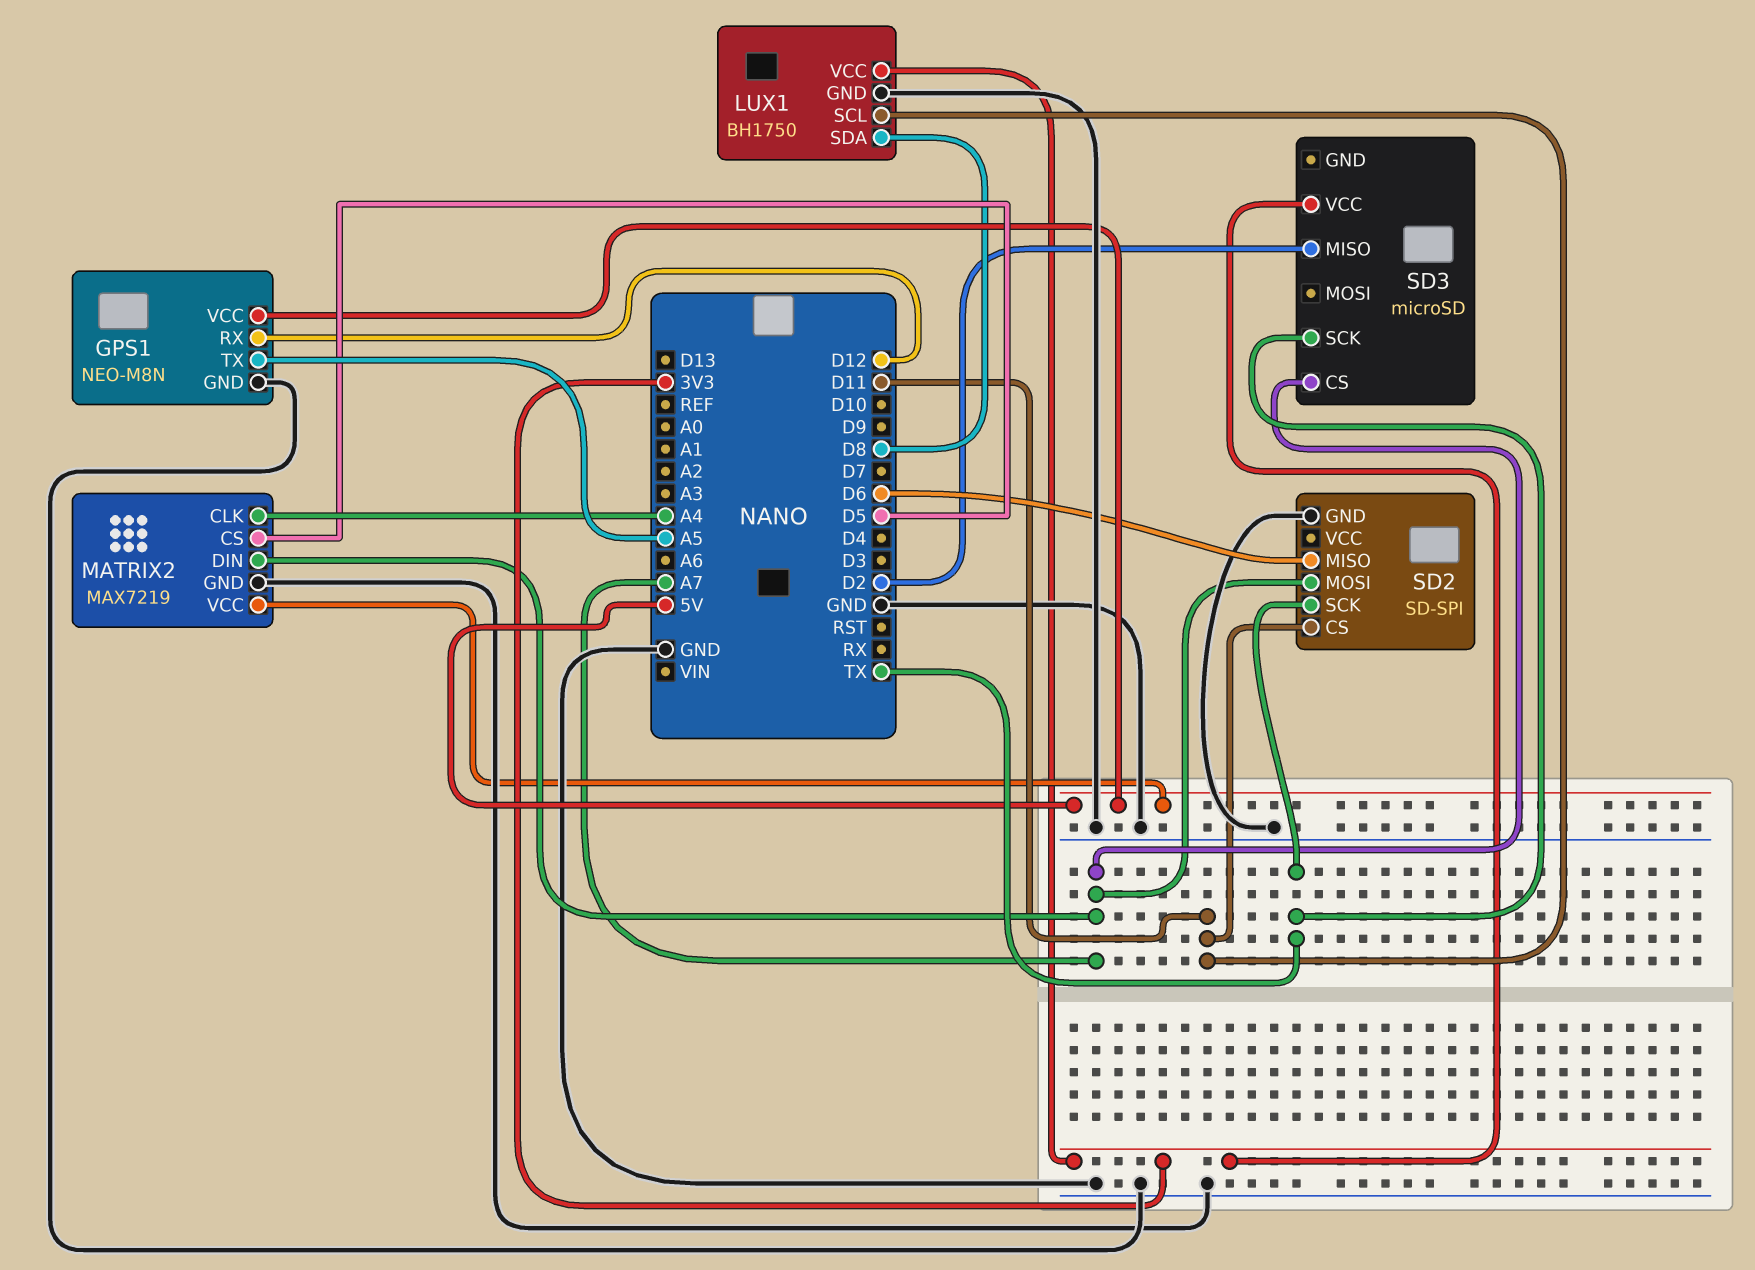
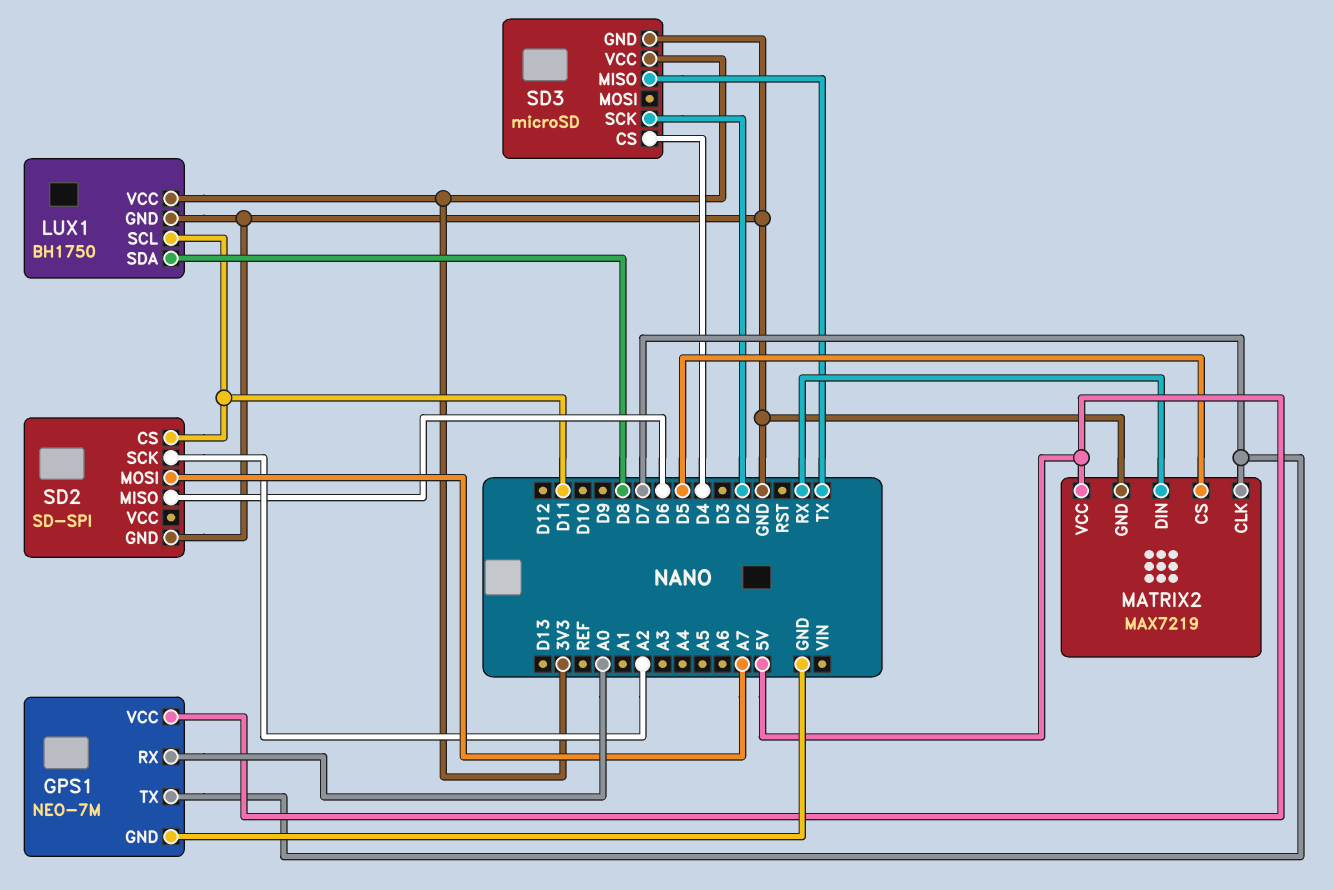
GPS1: NEO-M8N -> NEO-7M
GPS1 pin RX: D12 -> A0
GPS1 pin TX: A5 -> D7
MATRIX2 pin CLK: A4 -> D7
MATRIX2 pin DIN: A7 -> RX
SD2 pin SCK: TX -> A2
SD3 pin CS: A7 -> D4
SD3 pin GND: none -> GND
SD3 pin MISO: D2 -> TX
SD3 pin SCK: TX -> D2

